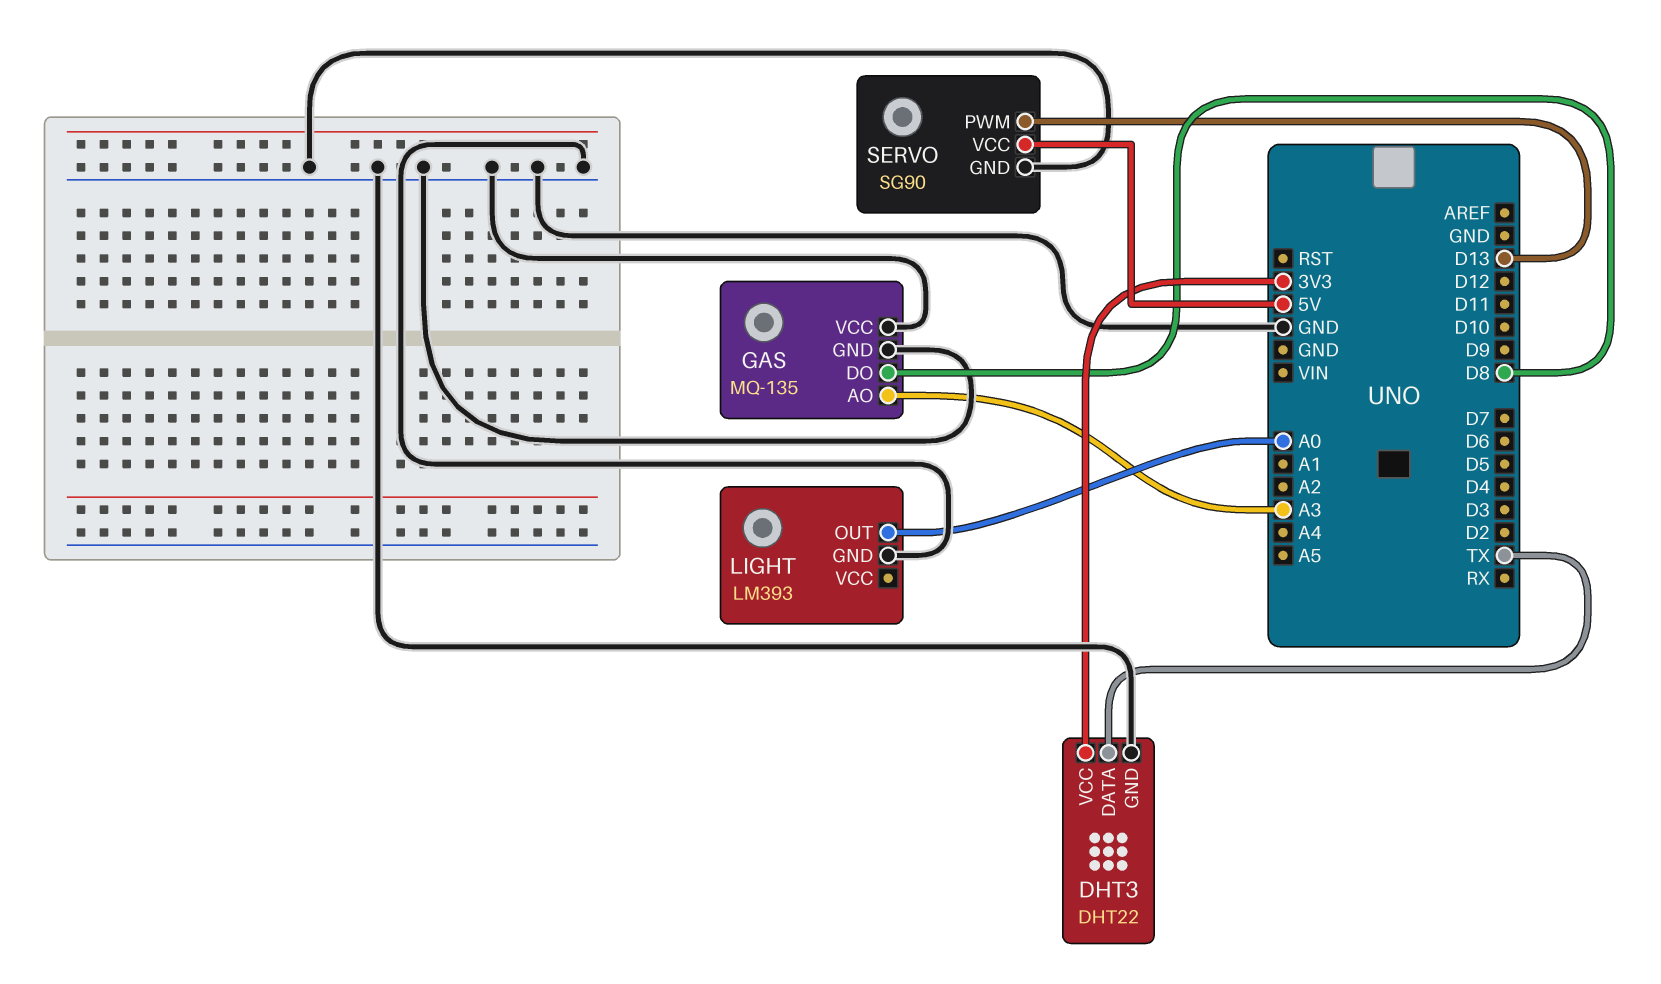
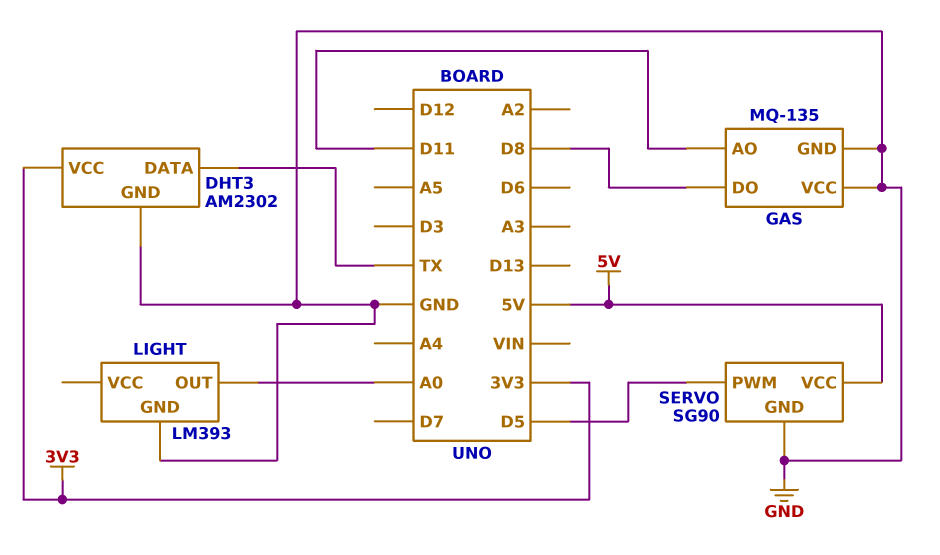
DHT3: DHT22 -> AM2302
GAS pin AO: A3 -> D11
SERVO pin PWM: D13 -> D5

